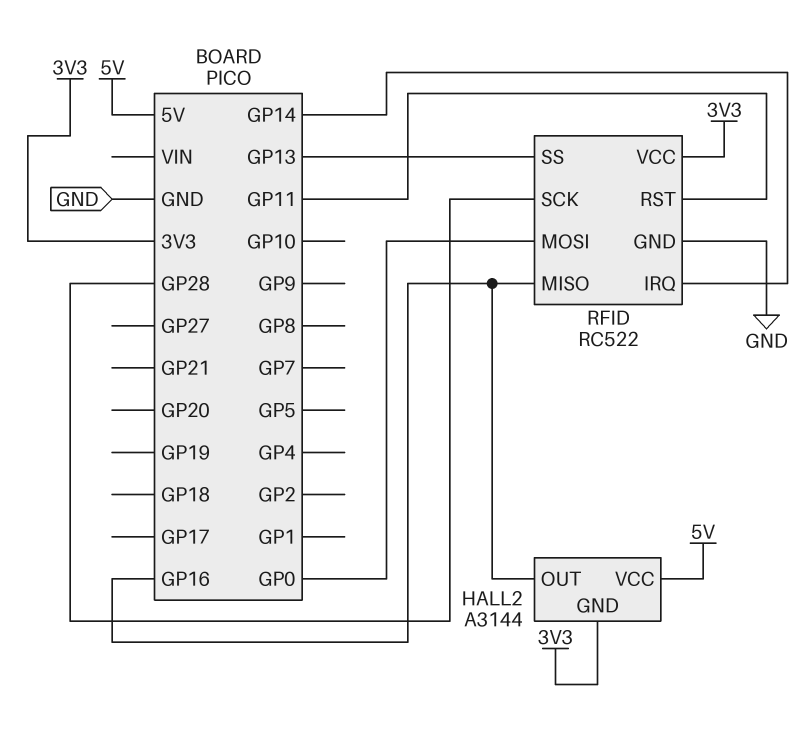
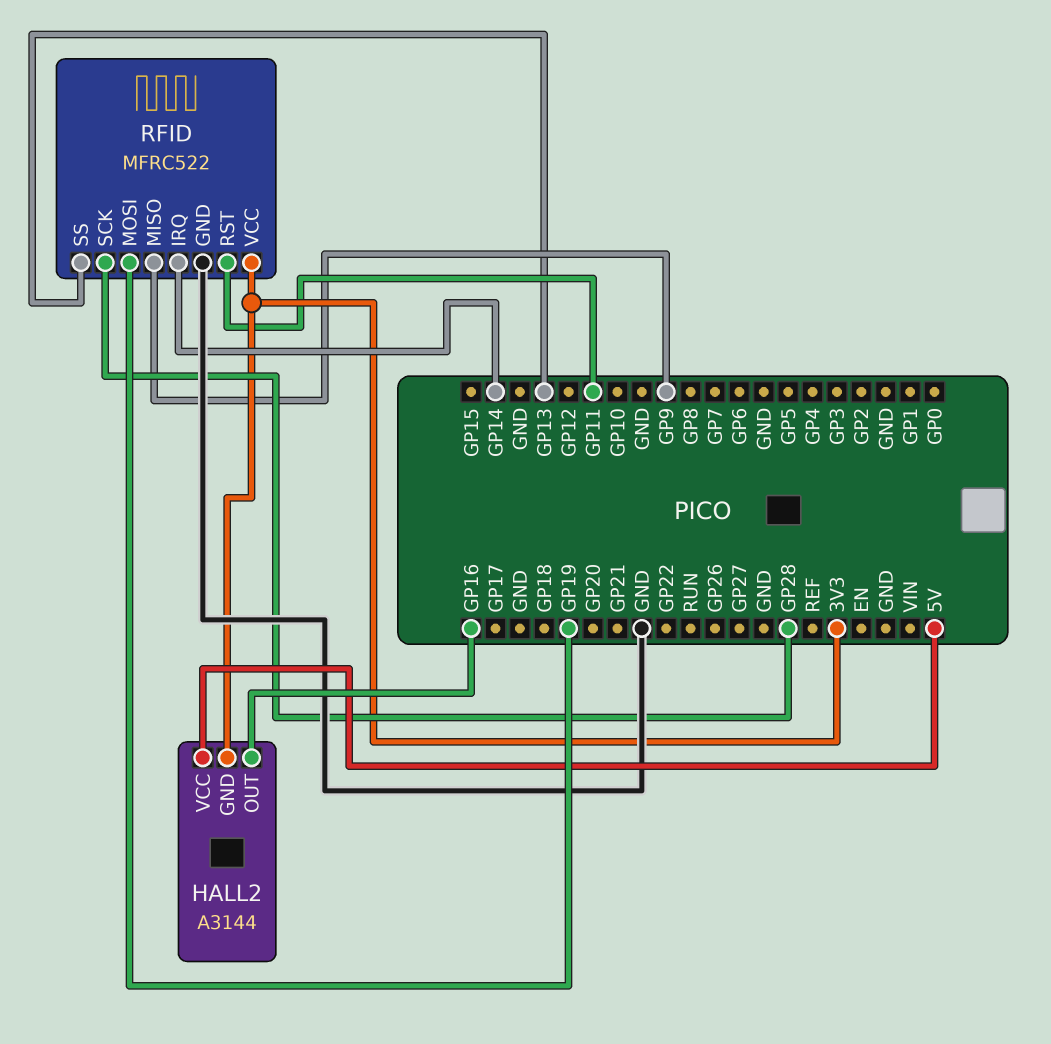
RFID: RC522 -> MFRC522
RFID pin MISO: GP16 -> GP9
RFID pin MOSI: GP0 -> GP19

